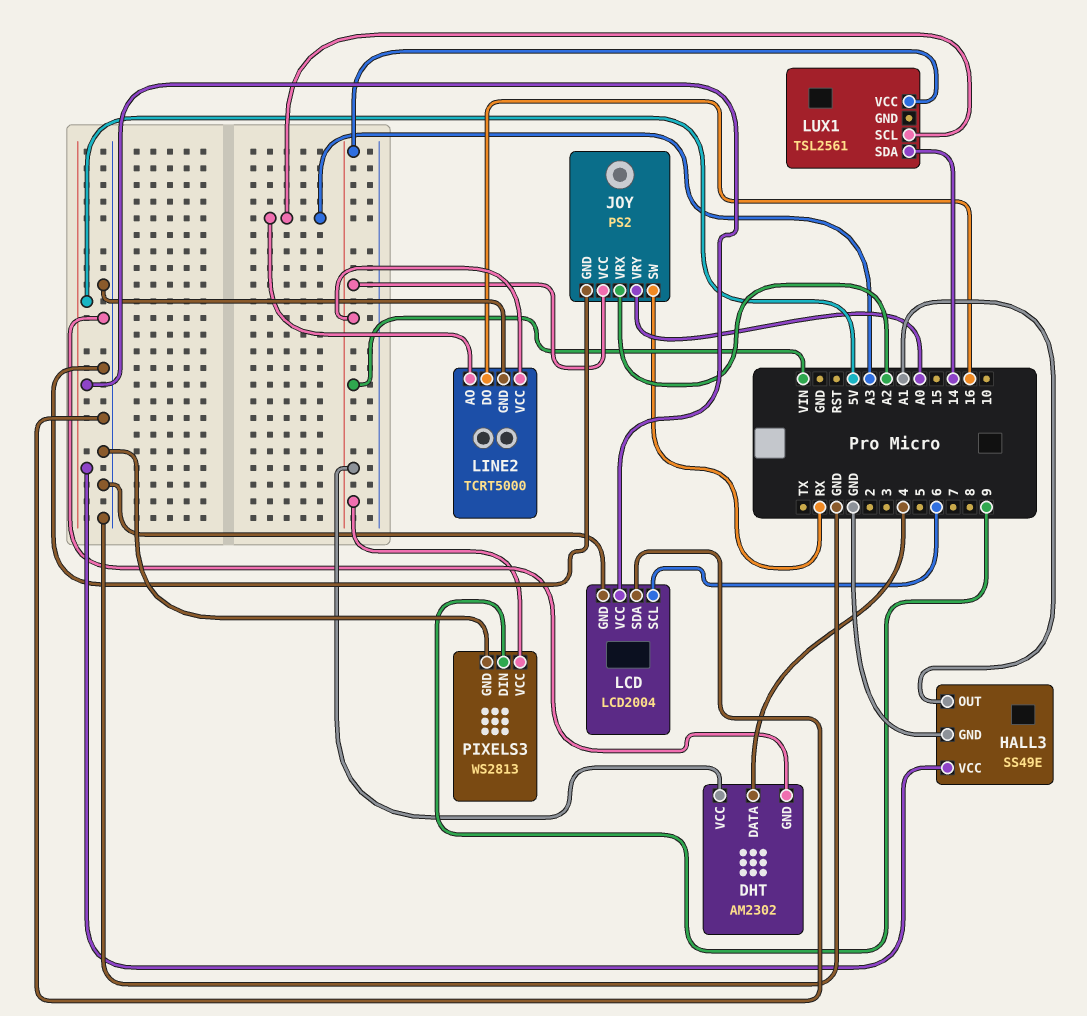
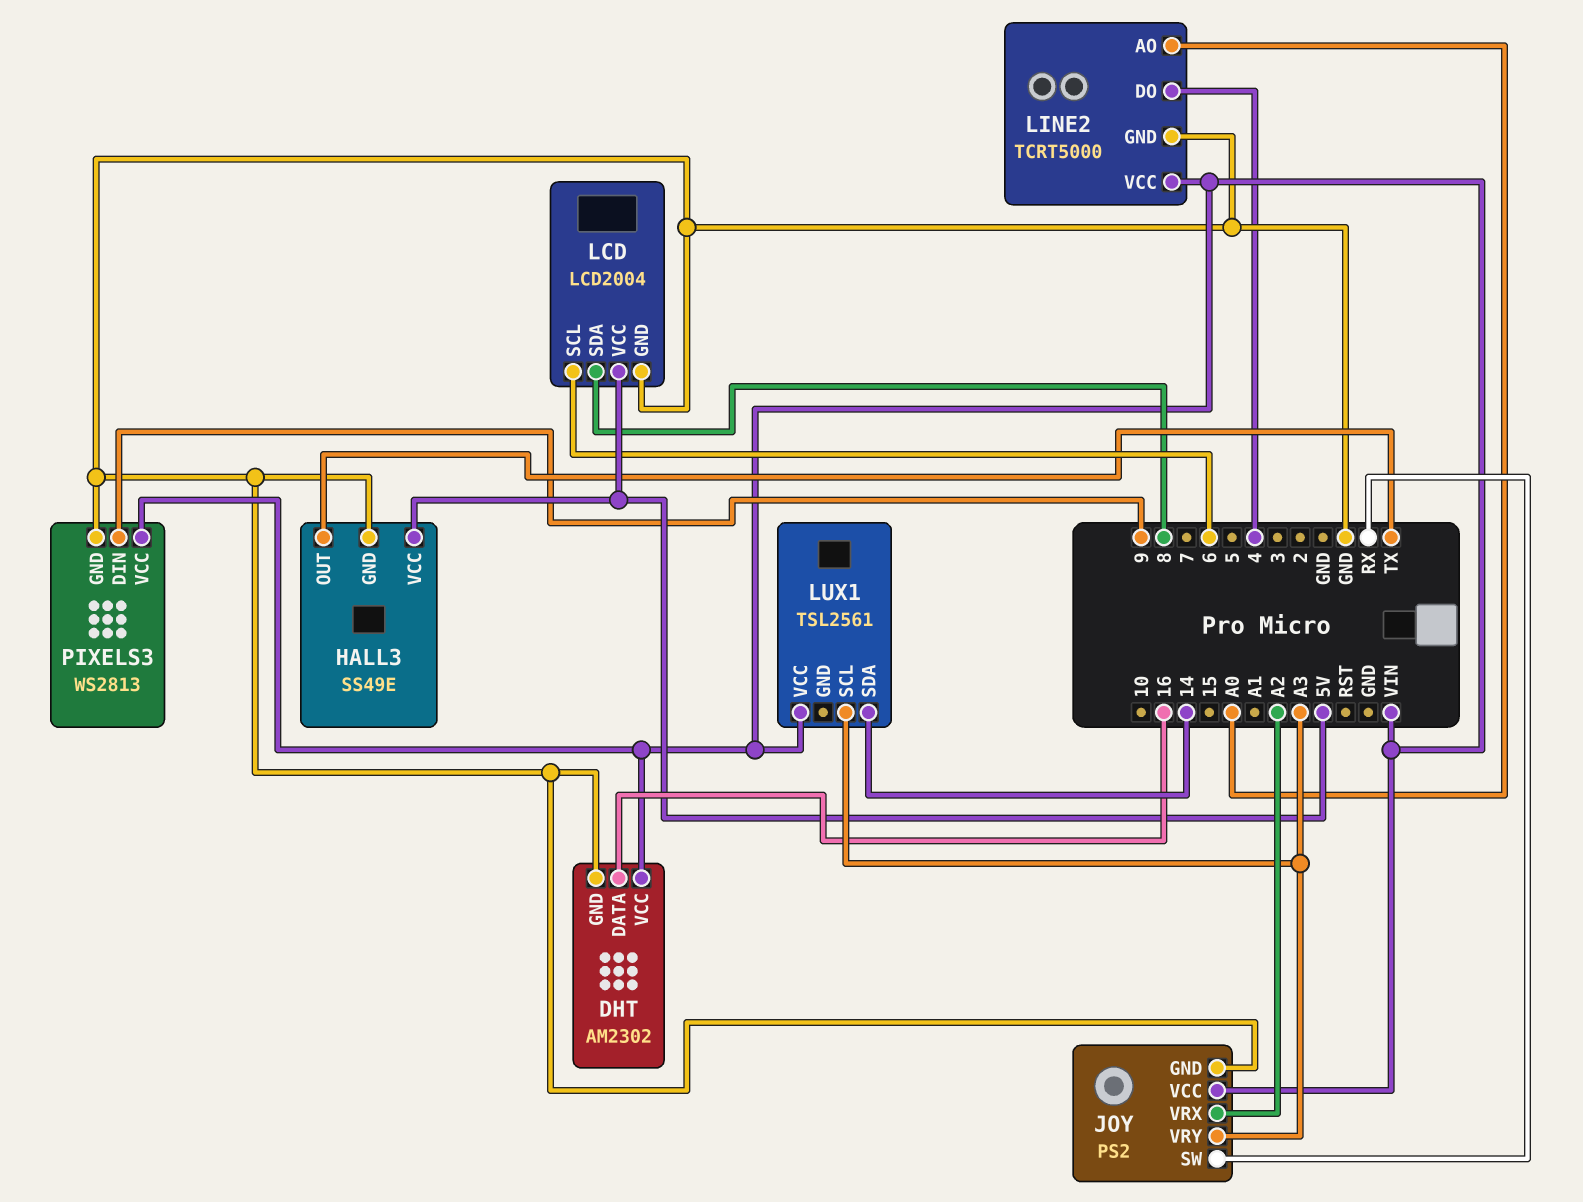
DHT pin DATA: 4 -> 16
HALL3 pin OUT: A1 -> TX
JOY pin VRY: A0 -> A3
LCD pin SDA: GND -> 8
LINE2 pin AO: A3 -> A0
LINE2 pin DO: 16 -> 4

